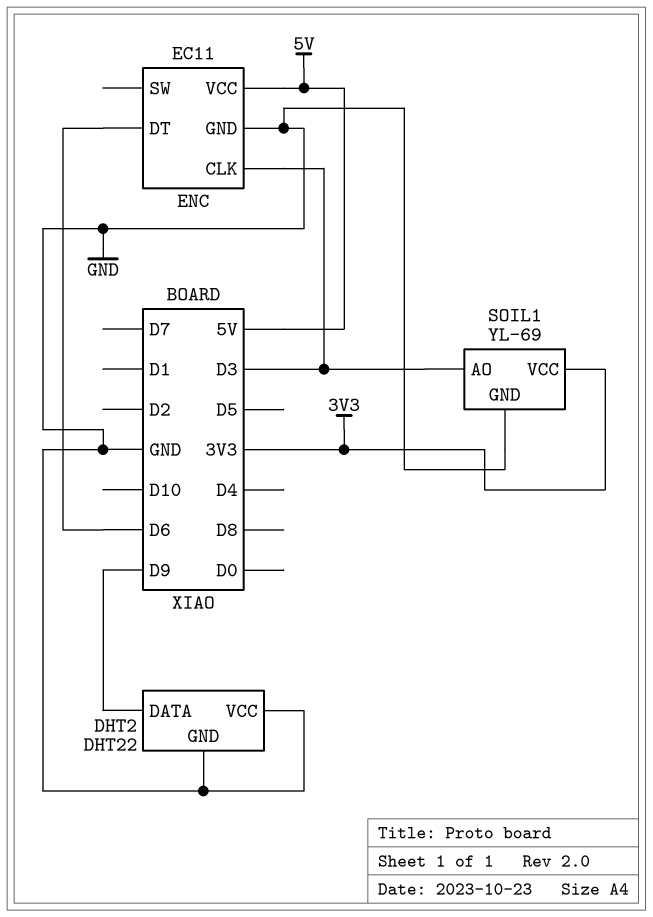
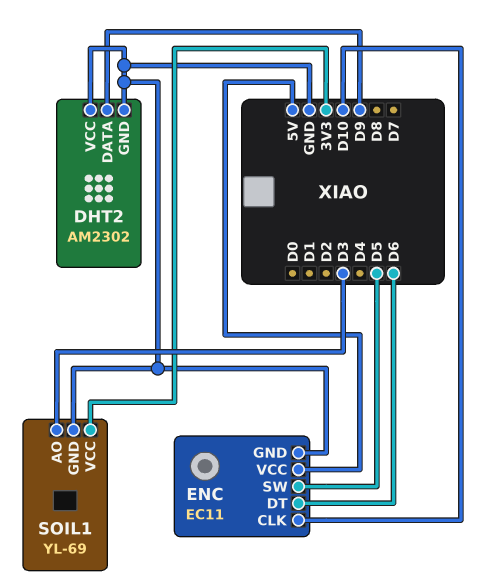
DHT2: DHT22 -> AM2302
ENC pin CLK: D3 -> D10
ENC pin SW: none -> D5

